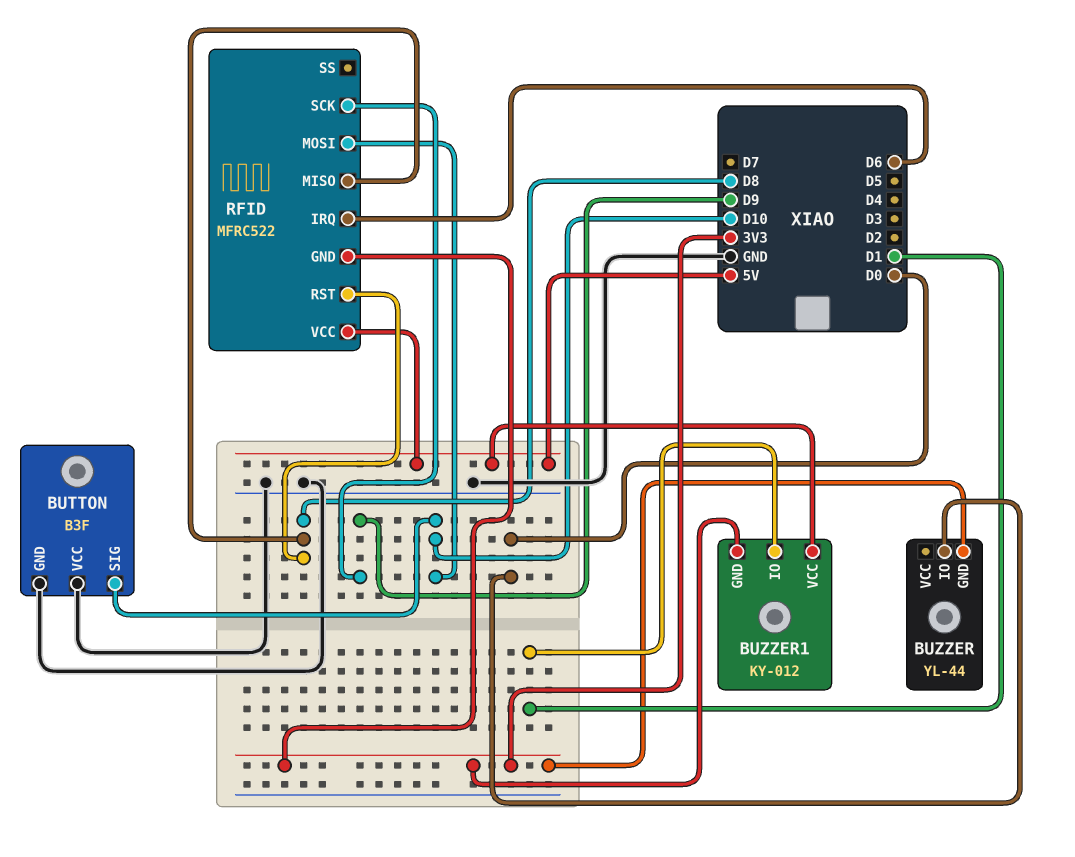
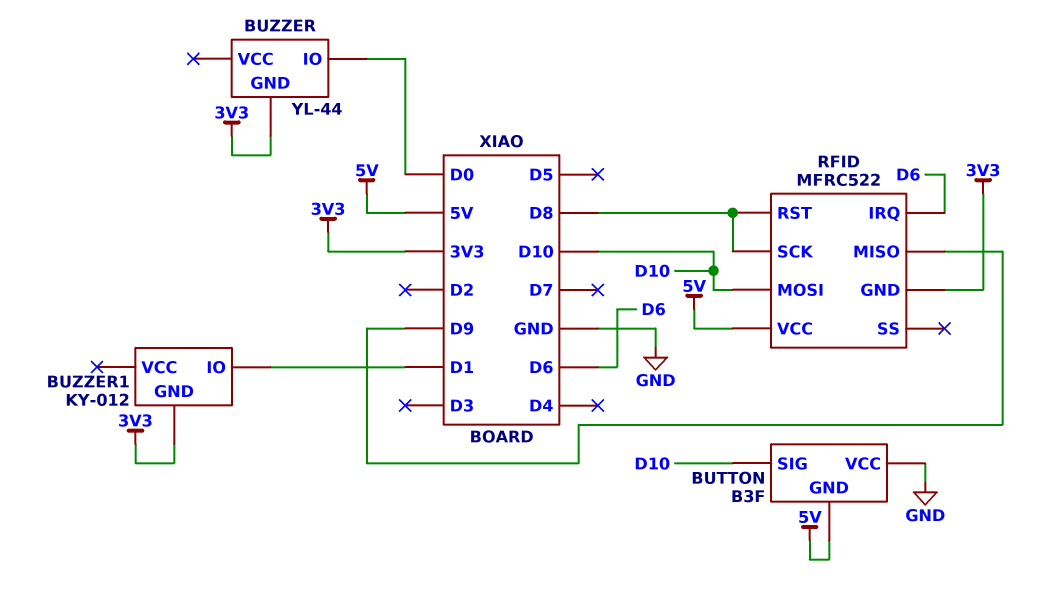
BUTTON pin GND: GND -> 5V
BUZZER1 pin VCC: 5V -> none
RFID pin MISO: D8 -> D9
RFID pin SCK: D9 -> D8

